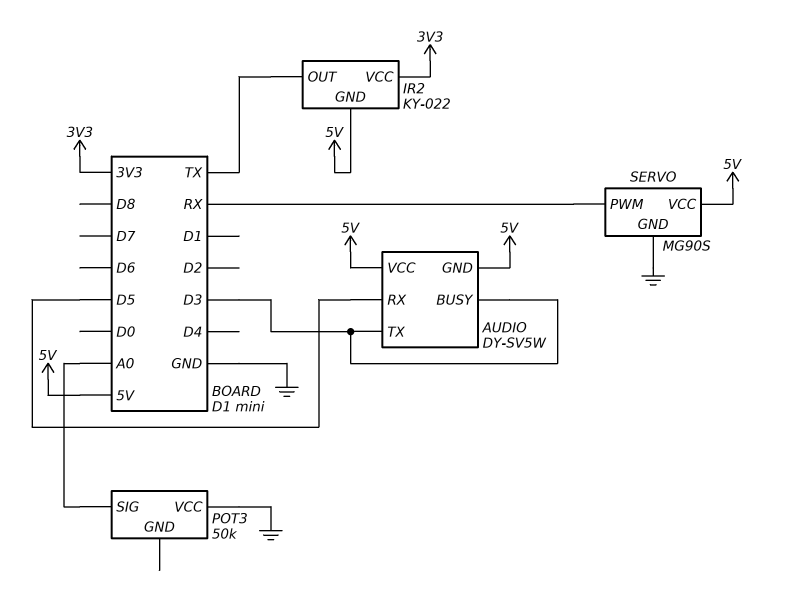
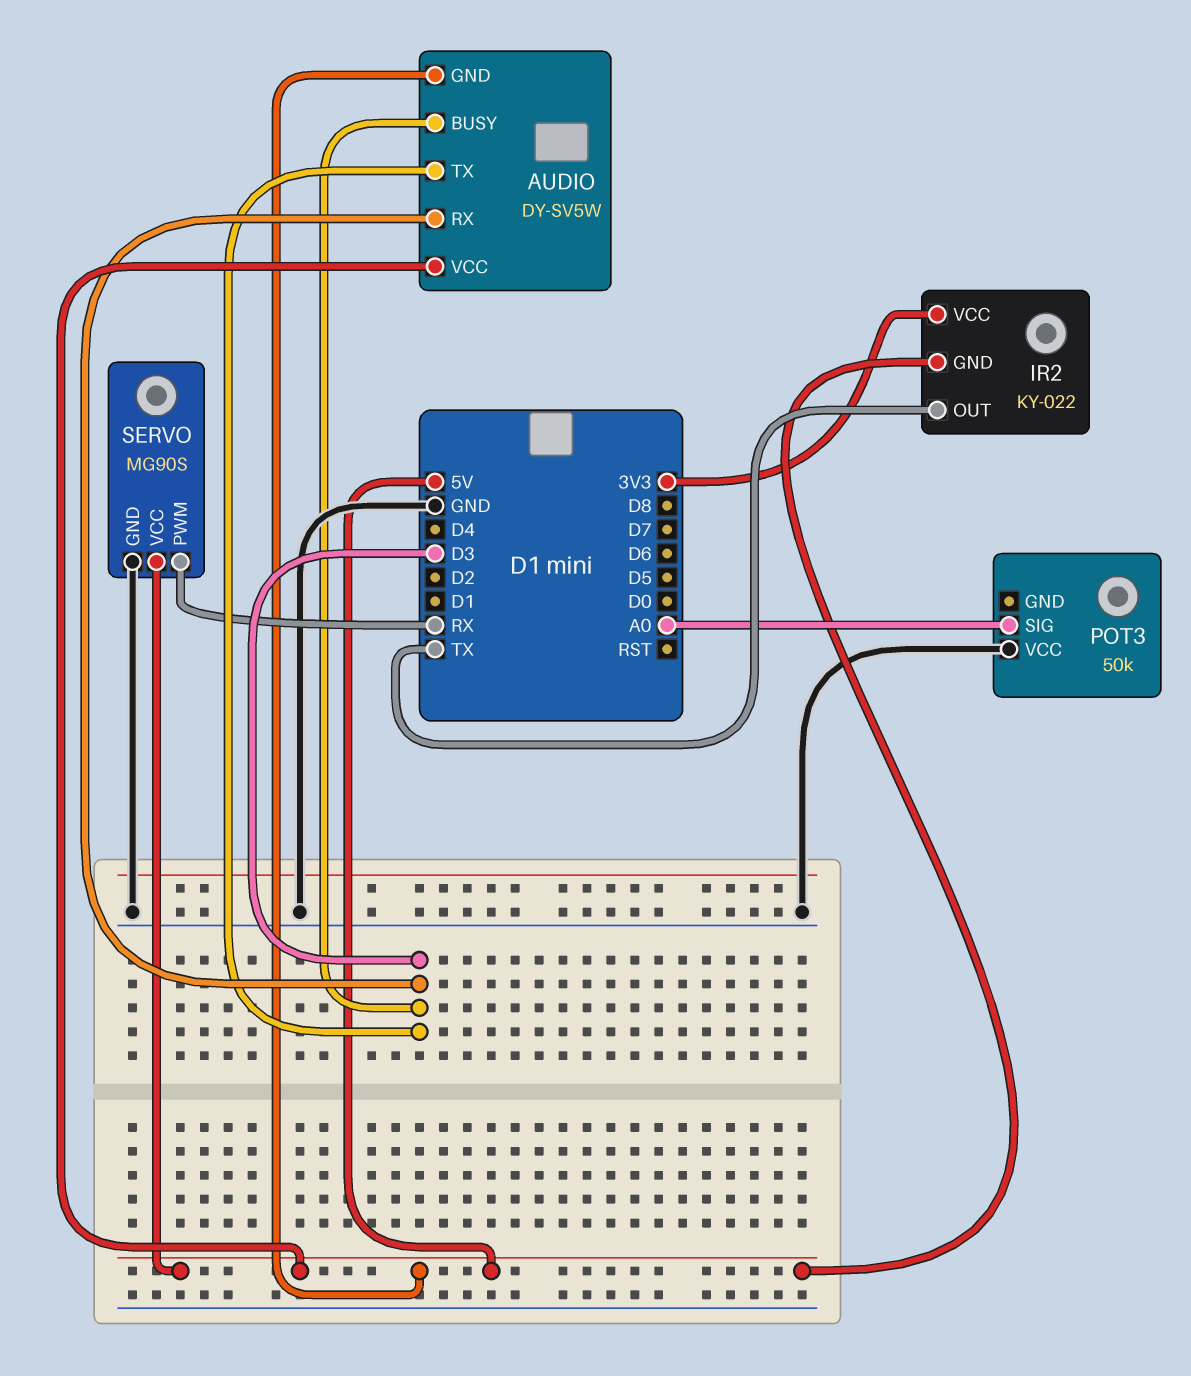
AUDIO pin RX: D5 -> D3

